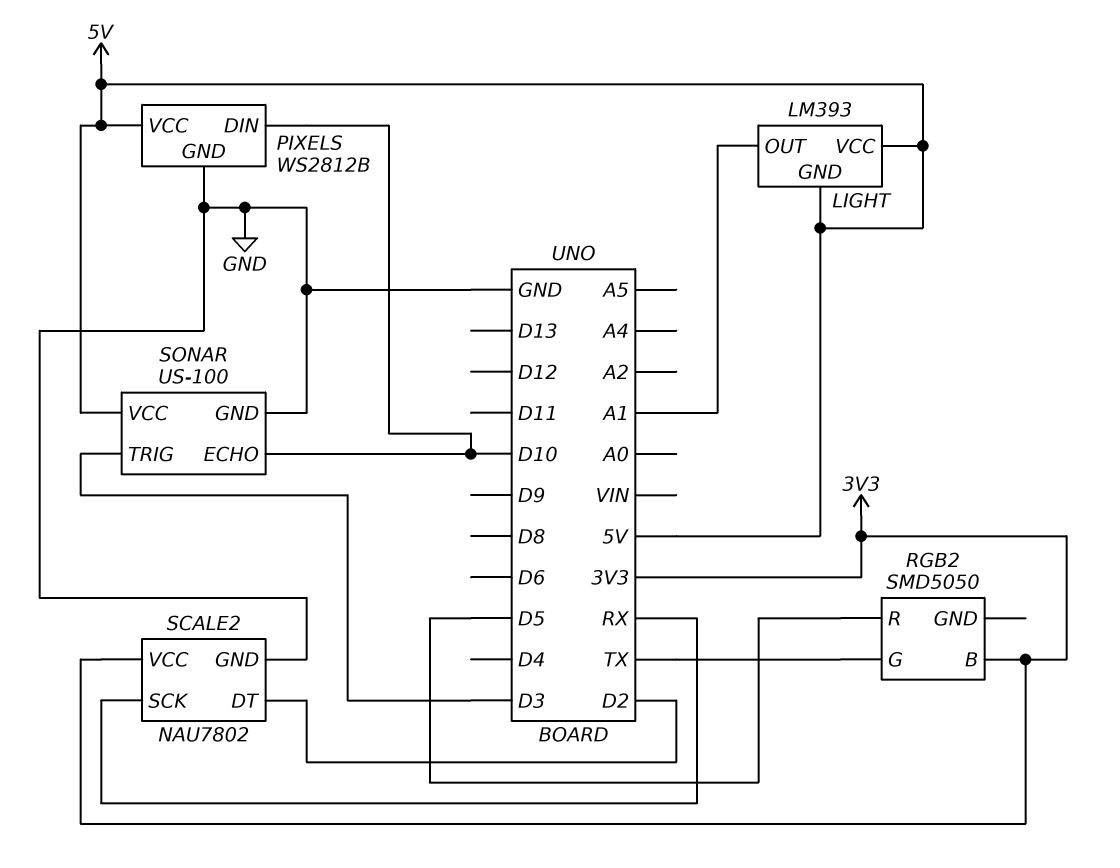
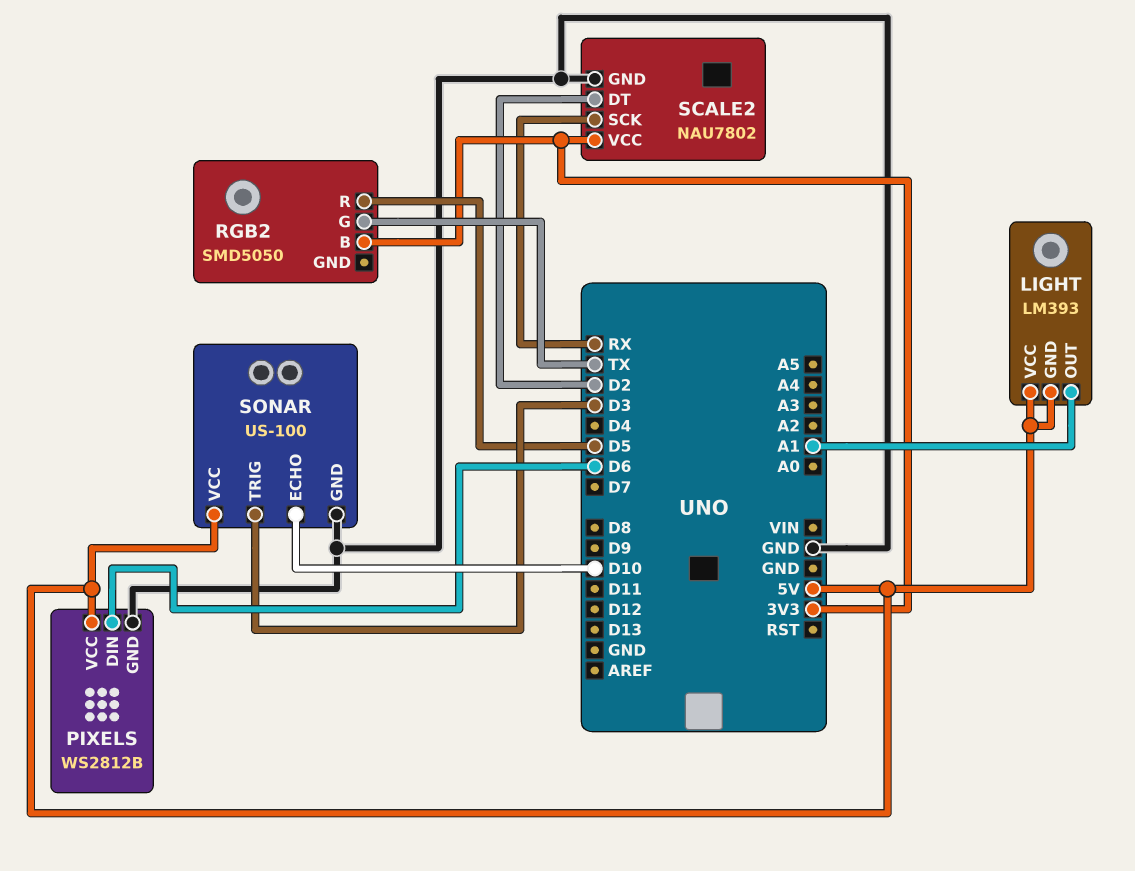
PIXELS pin DIN: D10 -> D6

